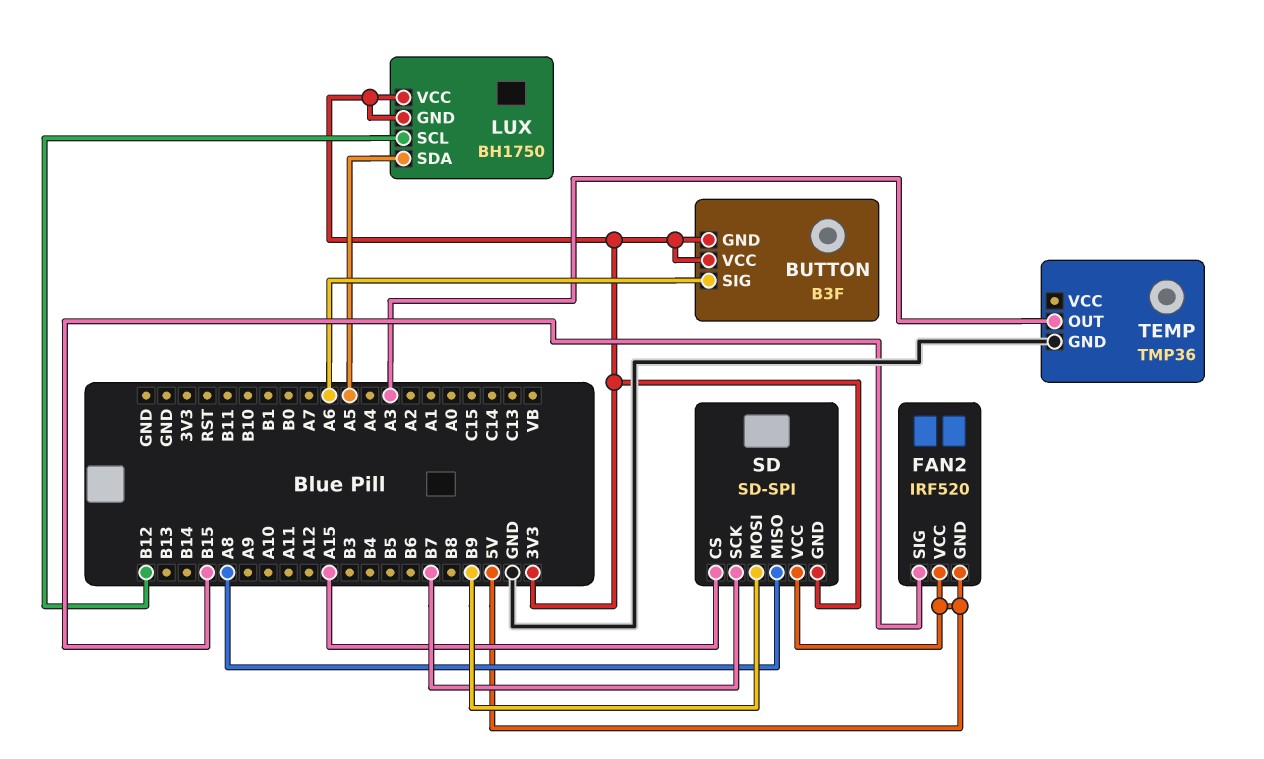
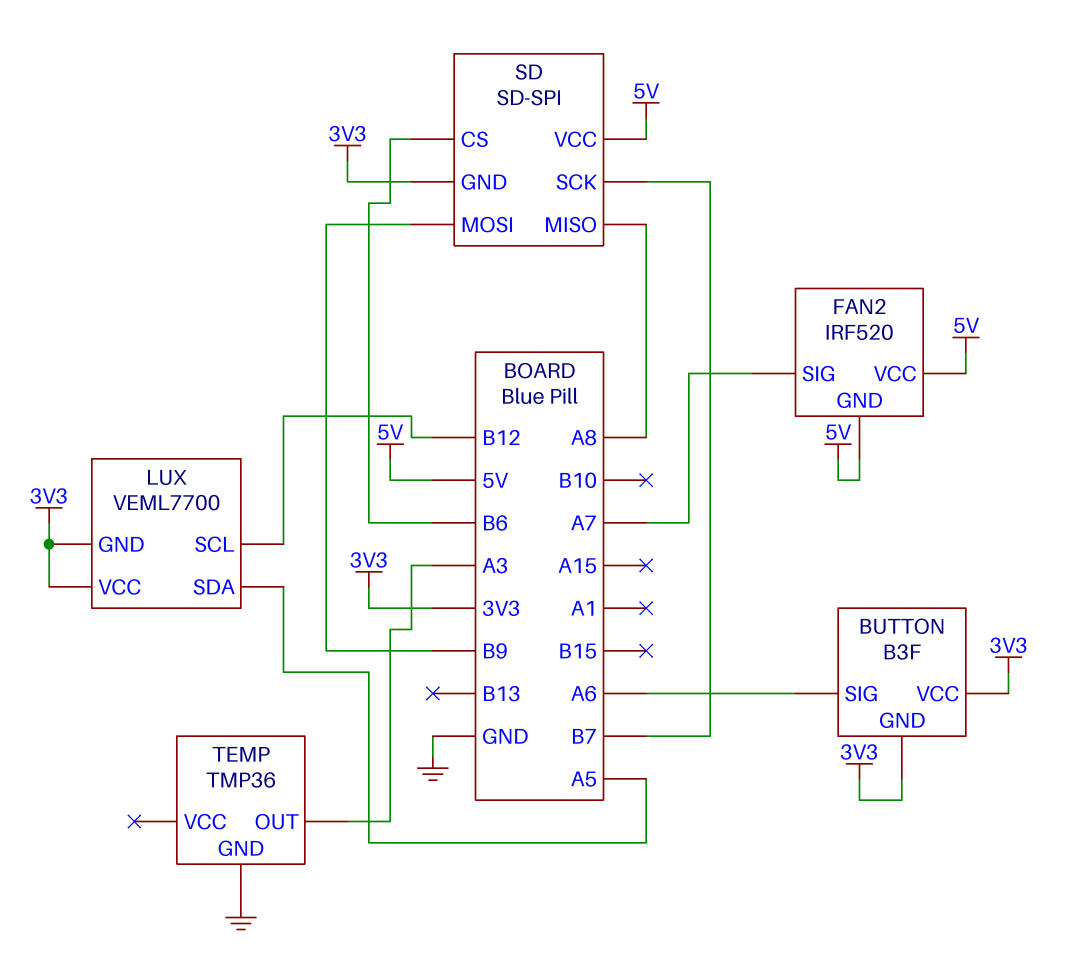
FAN2 pin SIG: B15 -> A7
LUX: BH1750 -> VEML7700
SD pin CS: A15 -> B6

